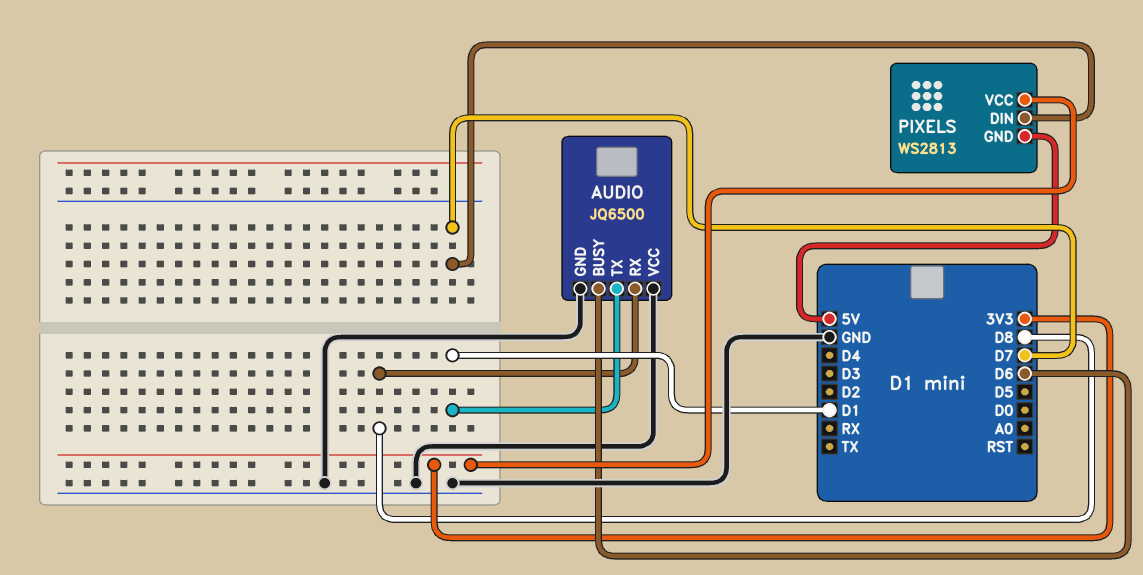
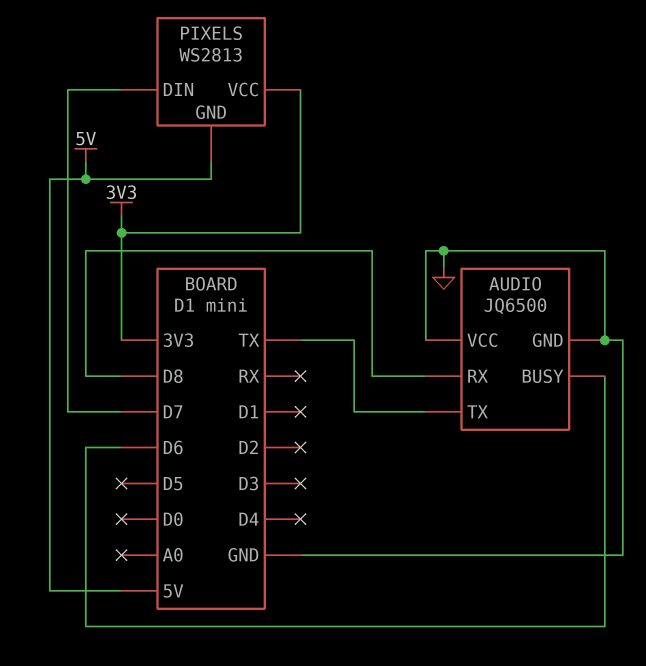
AUDIO pin TX: D1 -> TX

